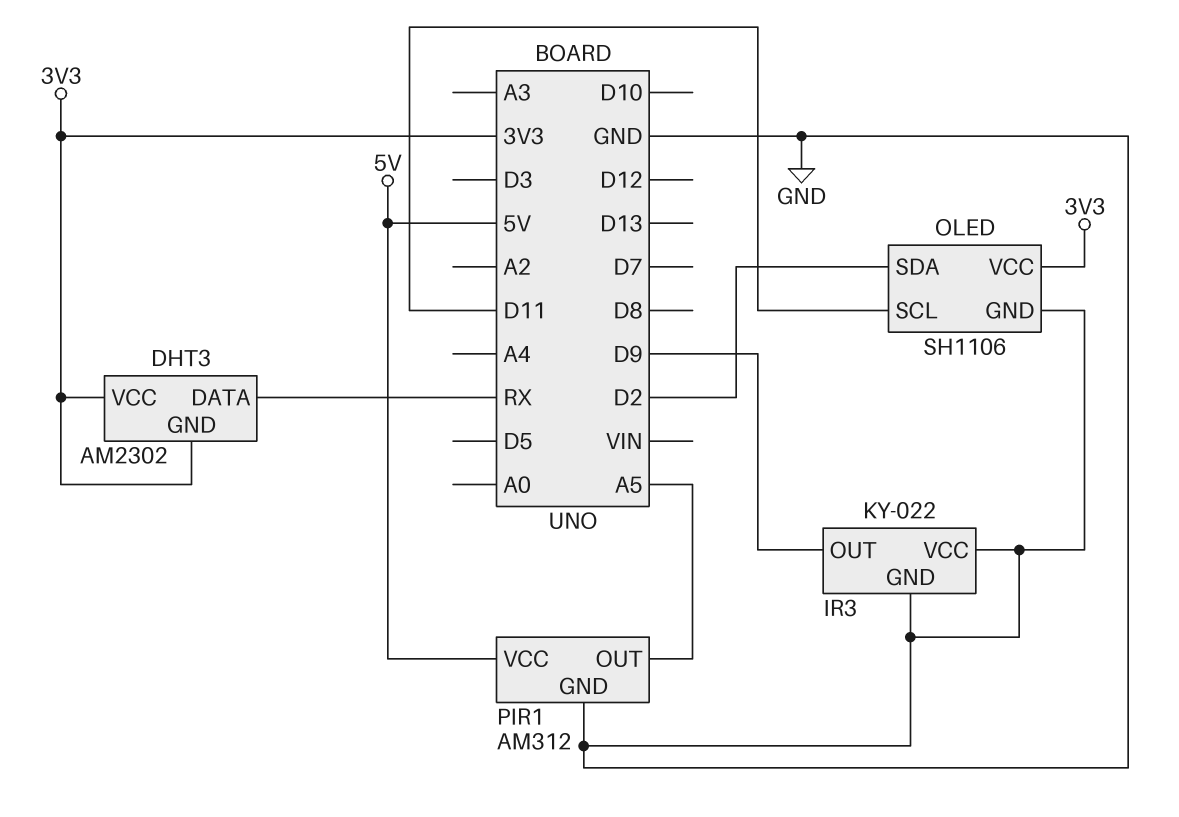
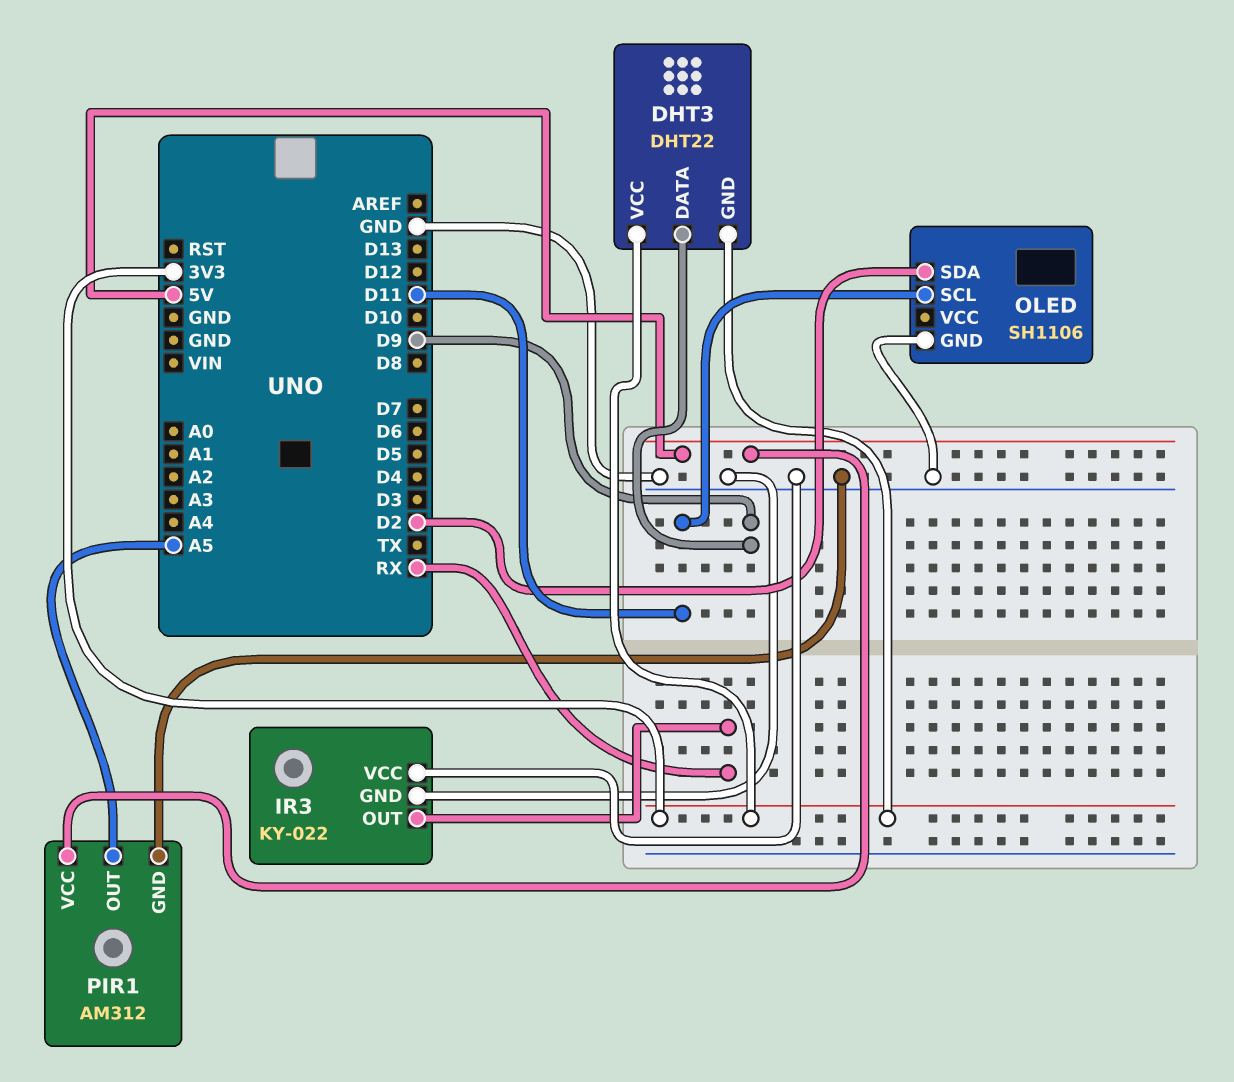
DHT3: AM2302 -> DHT22
DHT3 pin DATA: RX -> D9
IR3 pin OUT: D9 -> RX
OLED pin VCC: 3V3 -> none

